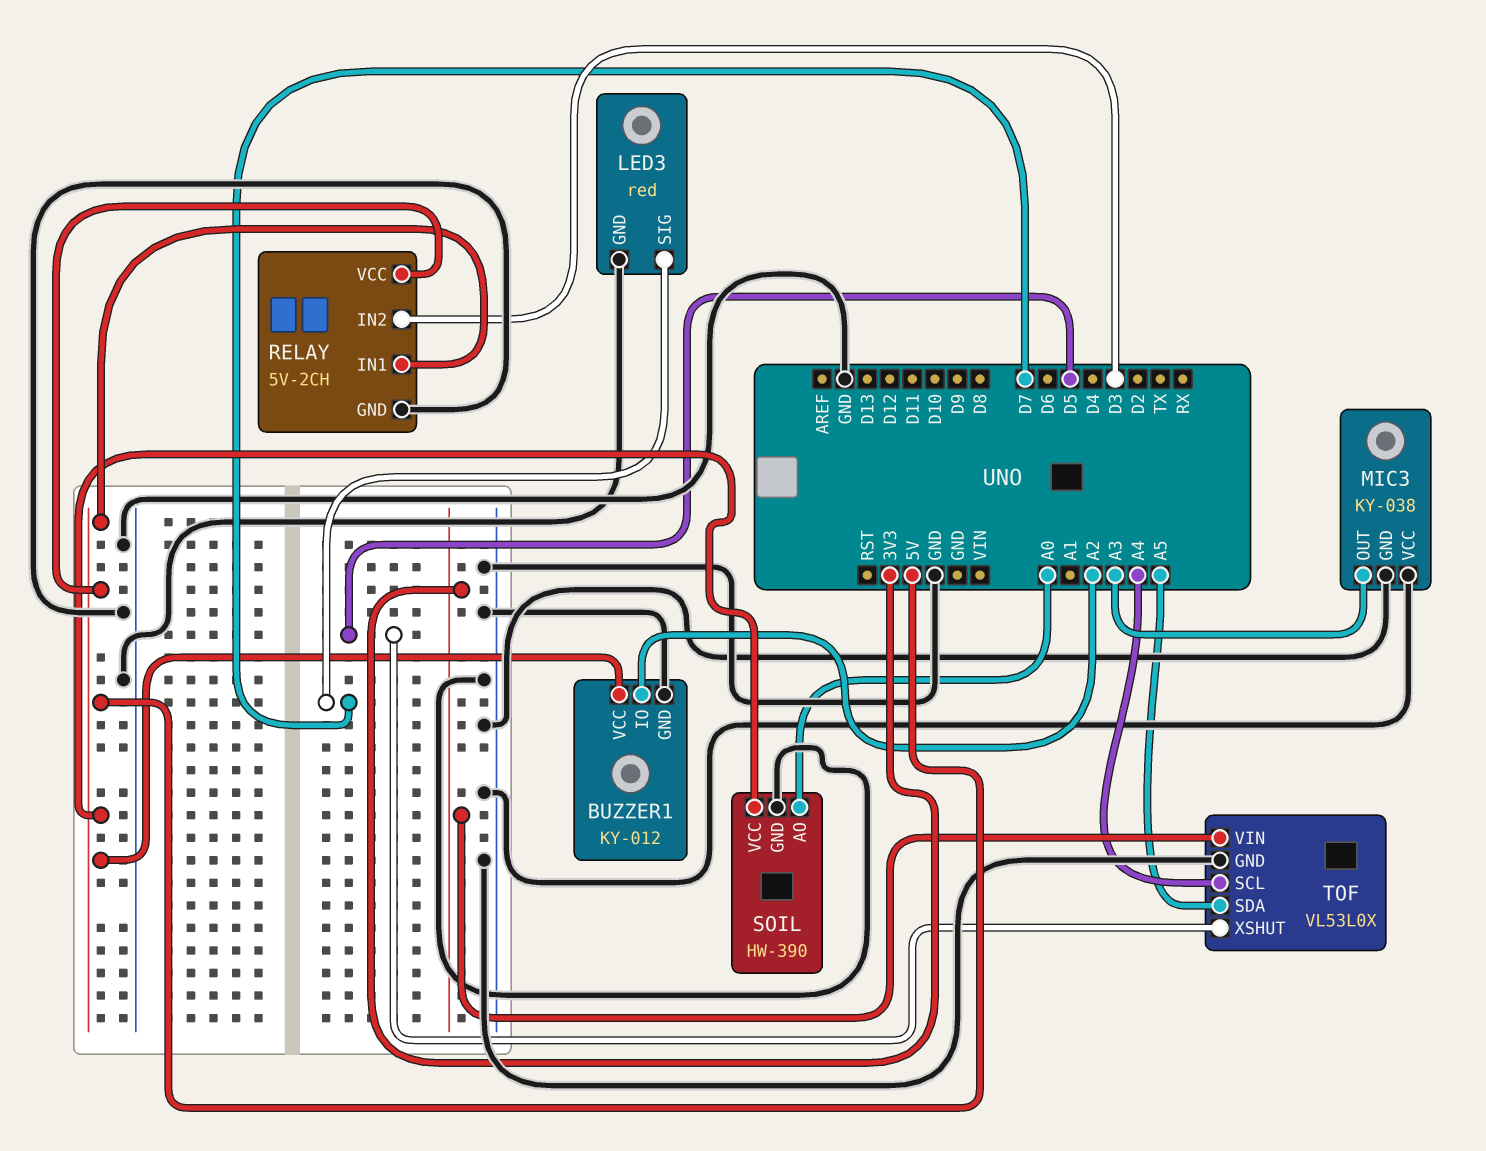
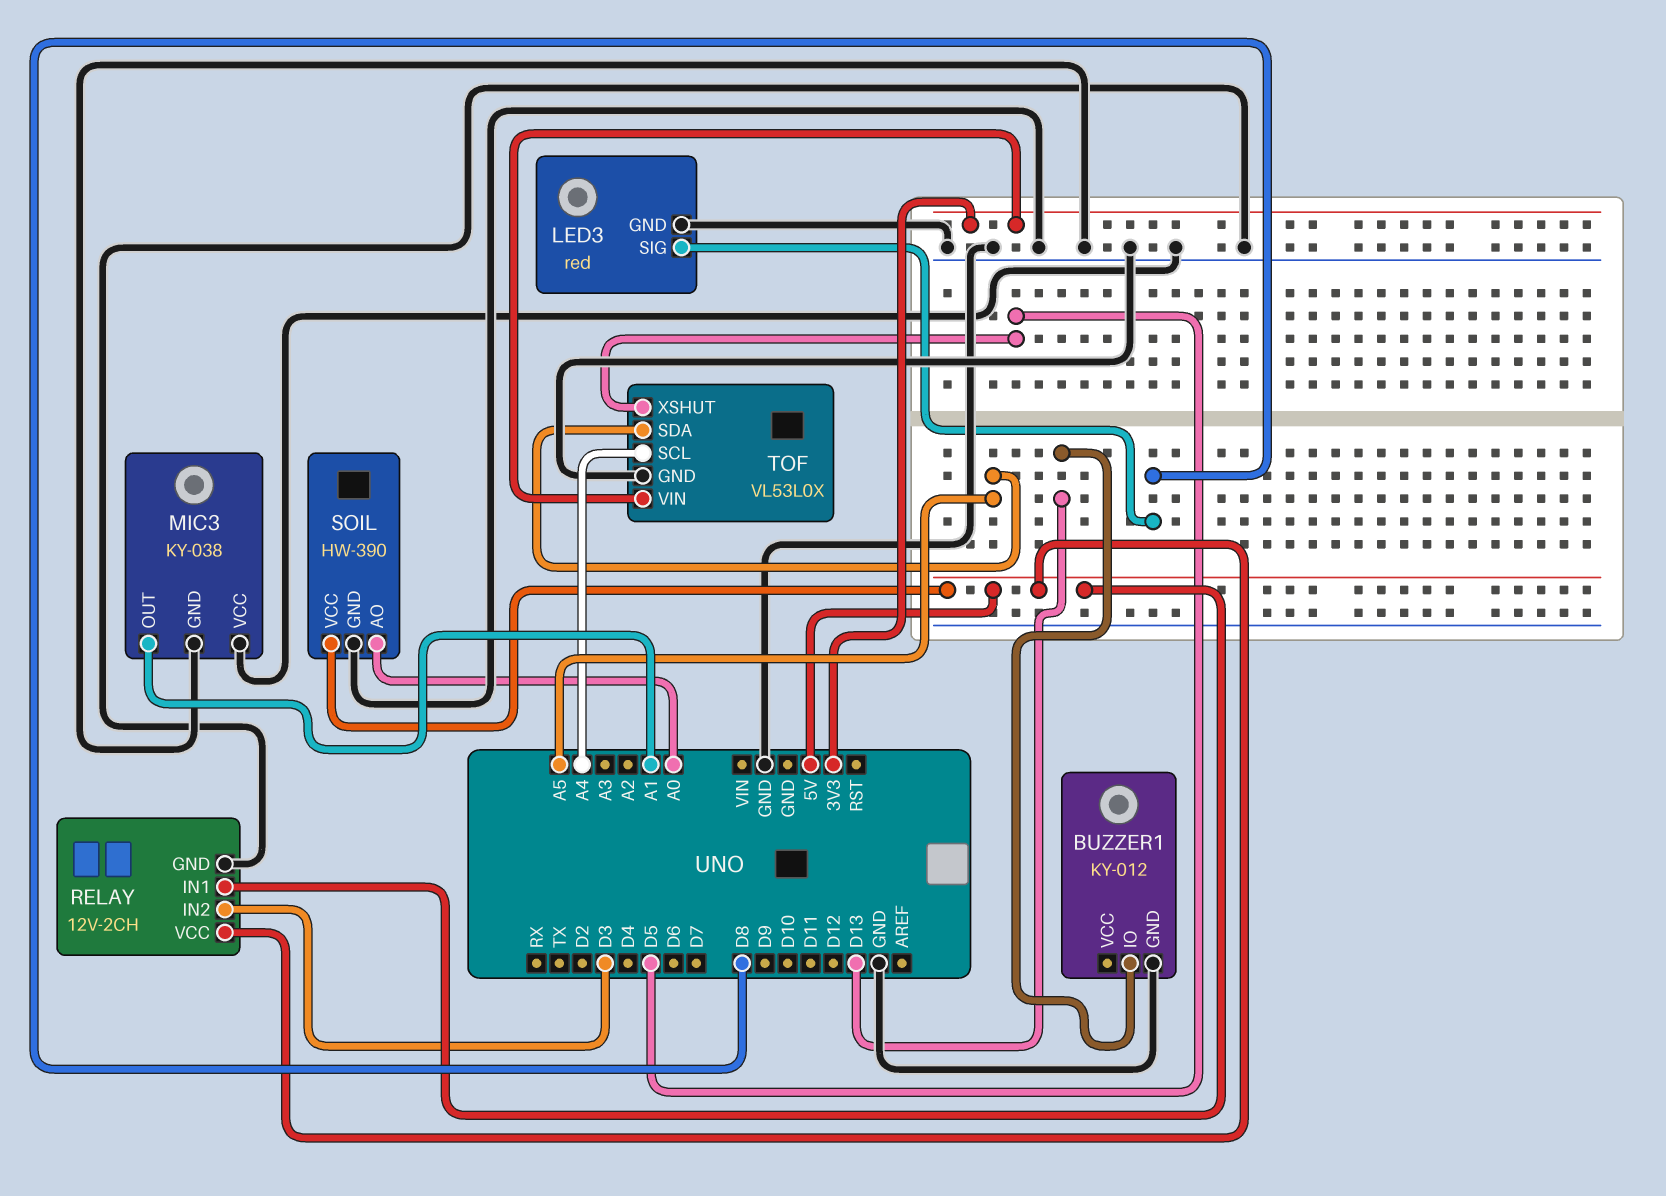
BUZZER1 pin IO: A2 -> D13
BUZZER1 pin VCC: 5V -> none
LED3 pin SIG: D7 -> D8
MIC3 pin OUT: A3 -> A1
RELAY: 5V-2CH -> 12V-2CH

